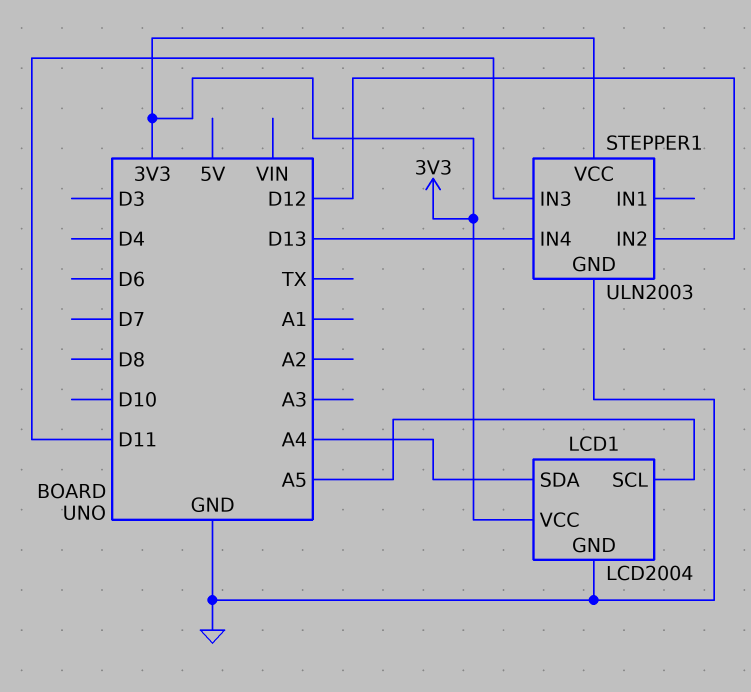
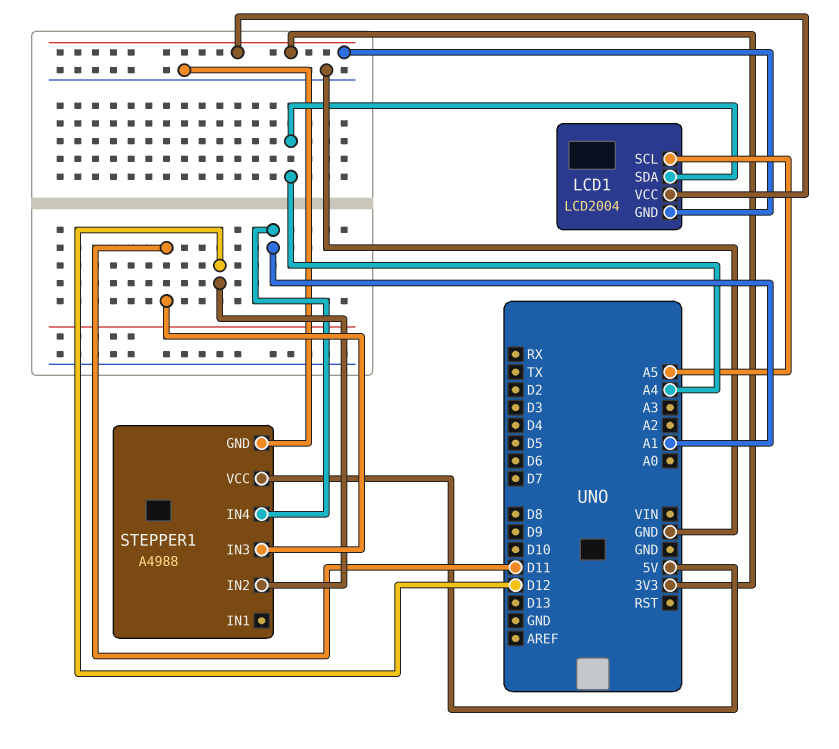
LCD1 pin GND: GND -> 3V3
STEPPER1: ULN2003 -> A4988
STEPPER1 pin IN4: D13 -> A1
STEPPER1 pin VCC: 3V3 -> 5V

